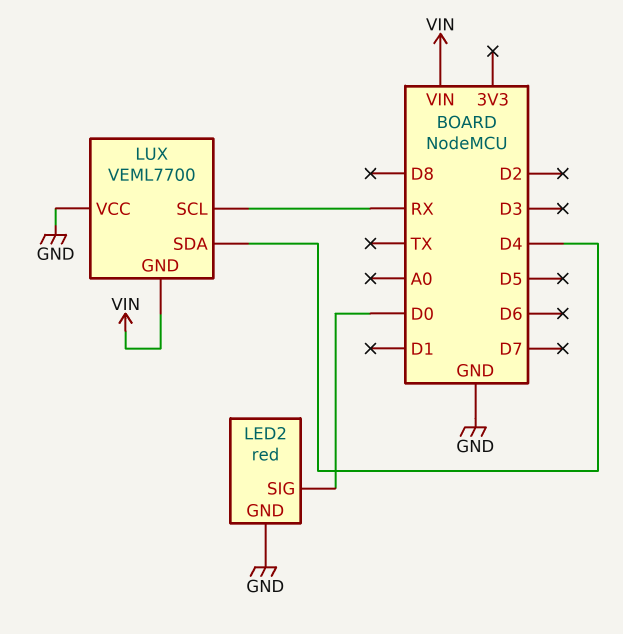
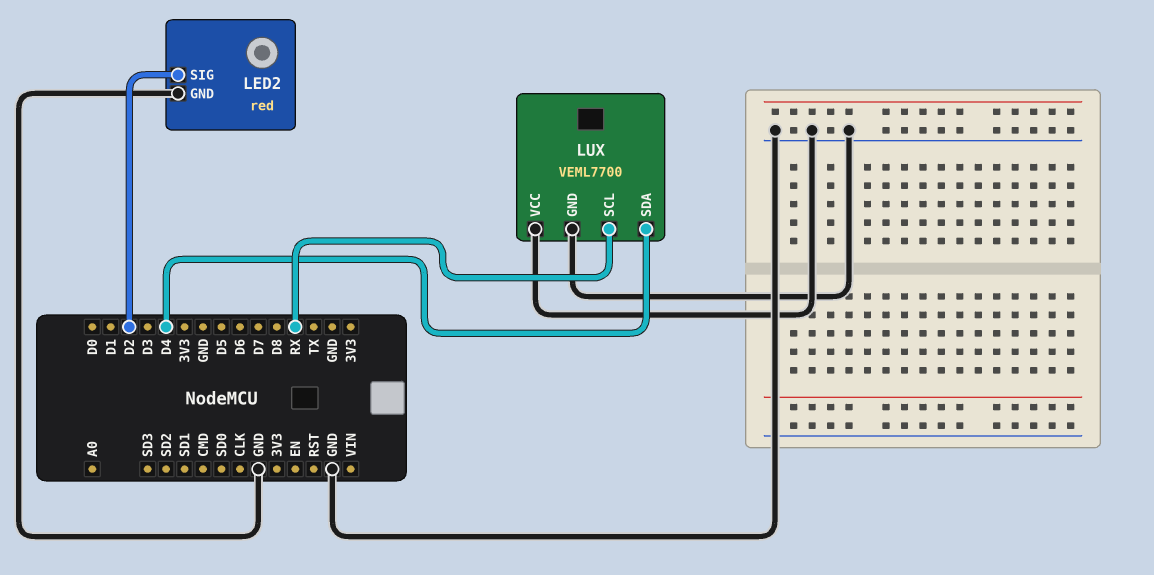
LED2 pin SIG: D0 -> D2
LUX pin GND: VIN -> GND

